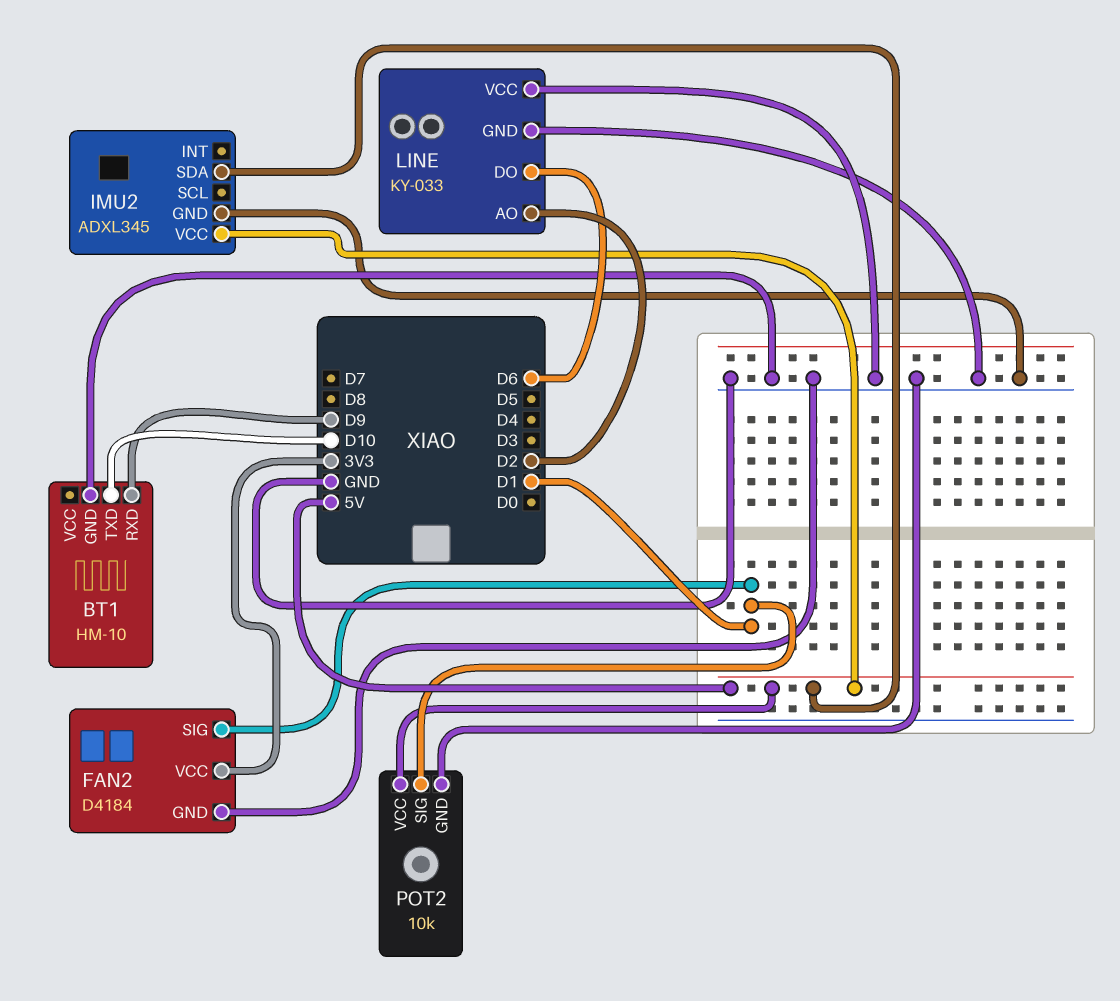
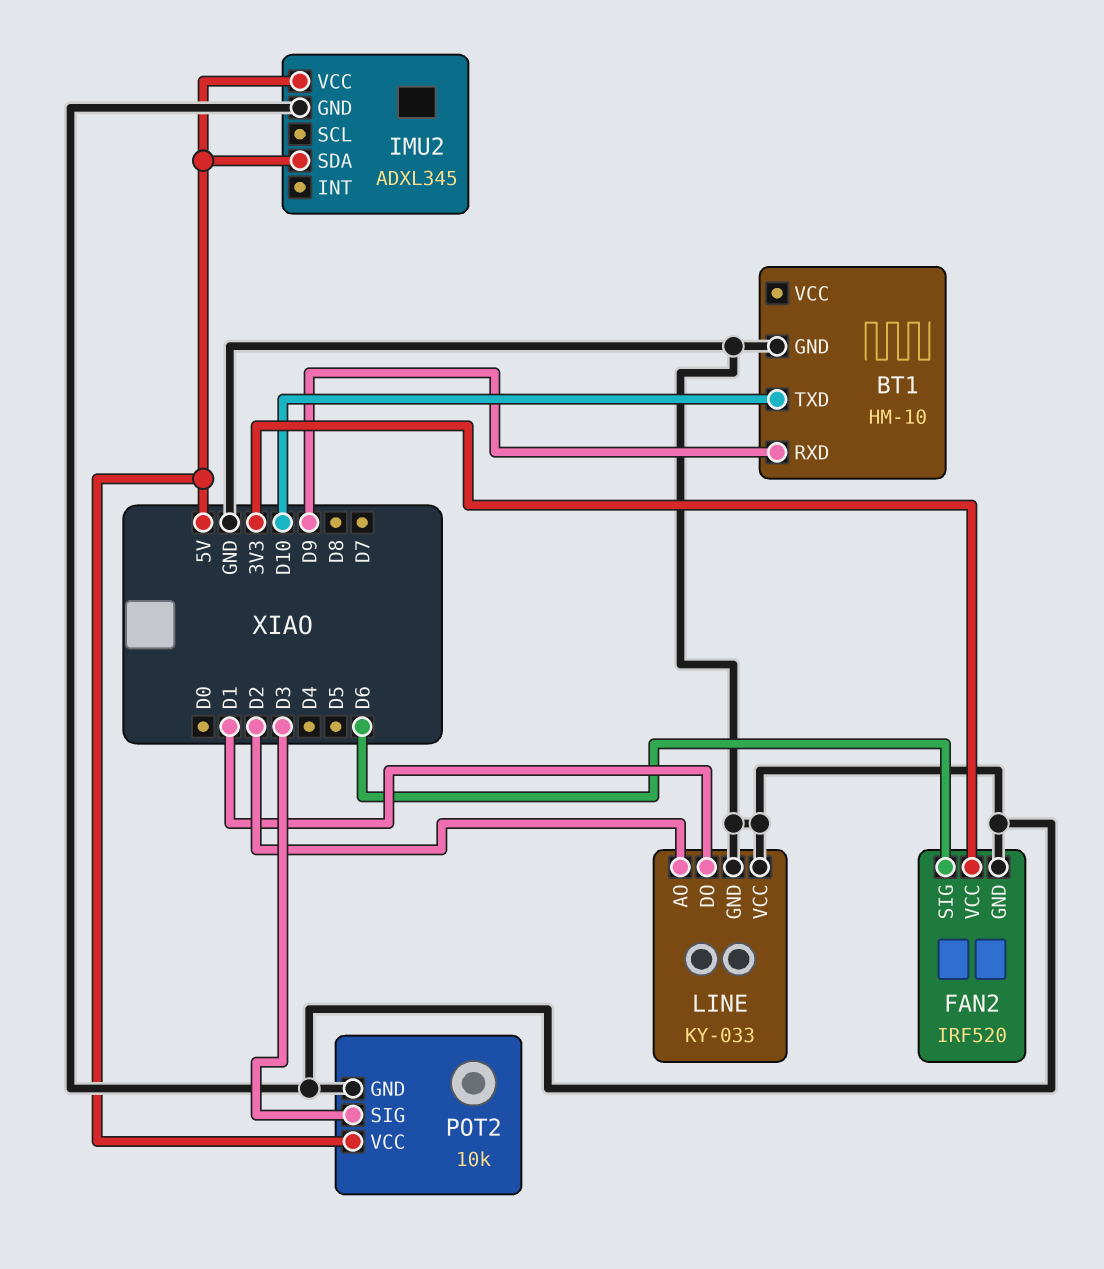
FAN2: D4184 -> IRF520
FAN2 pin SIG: D1 -> D6
LINE pin DO: D6 -> D1
POT2 pin SIG: D1 -> D3

